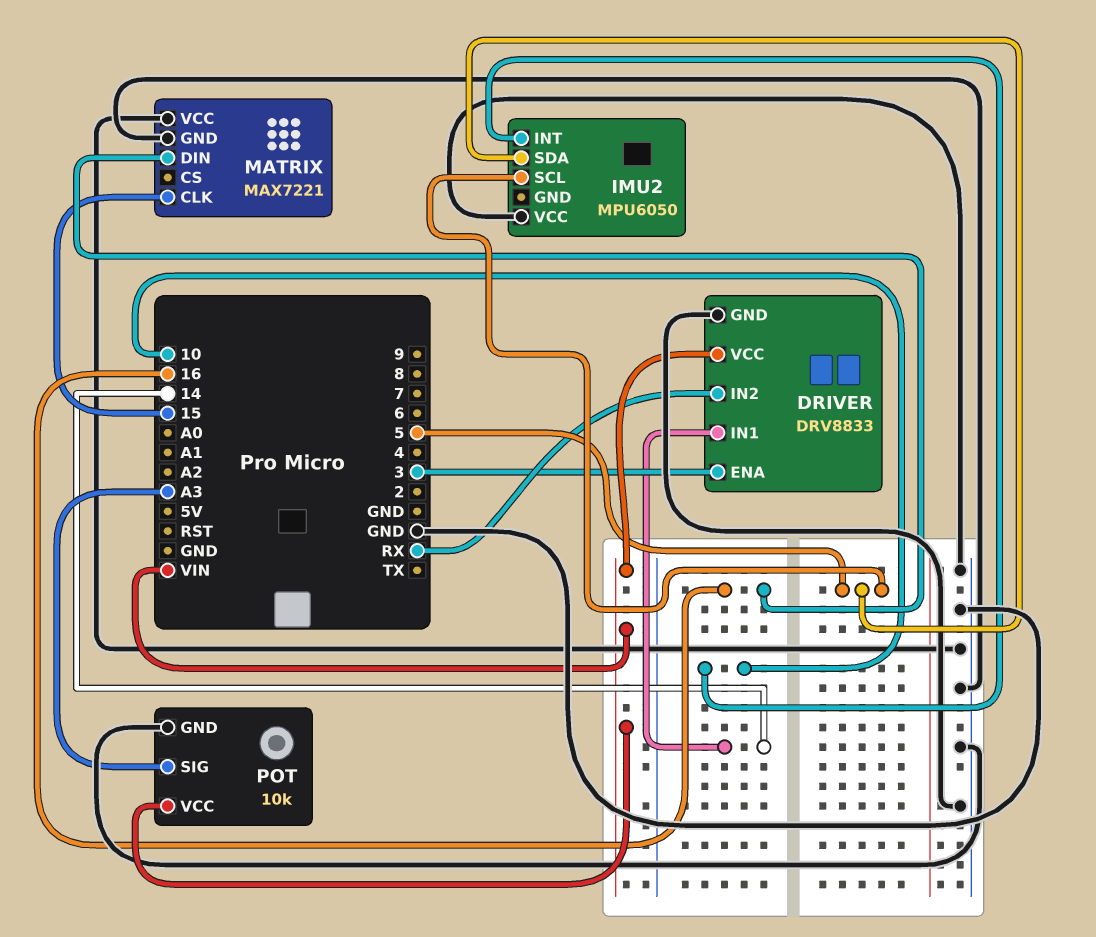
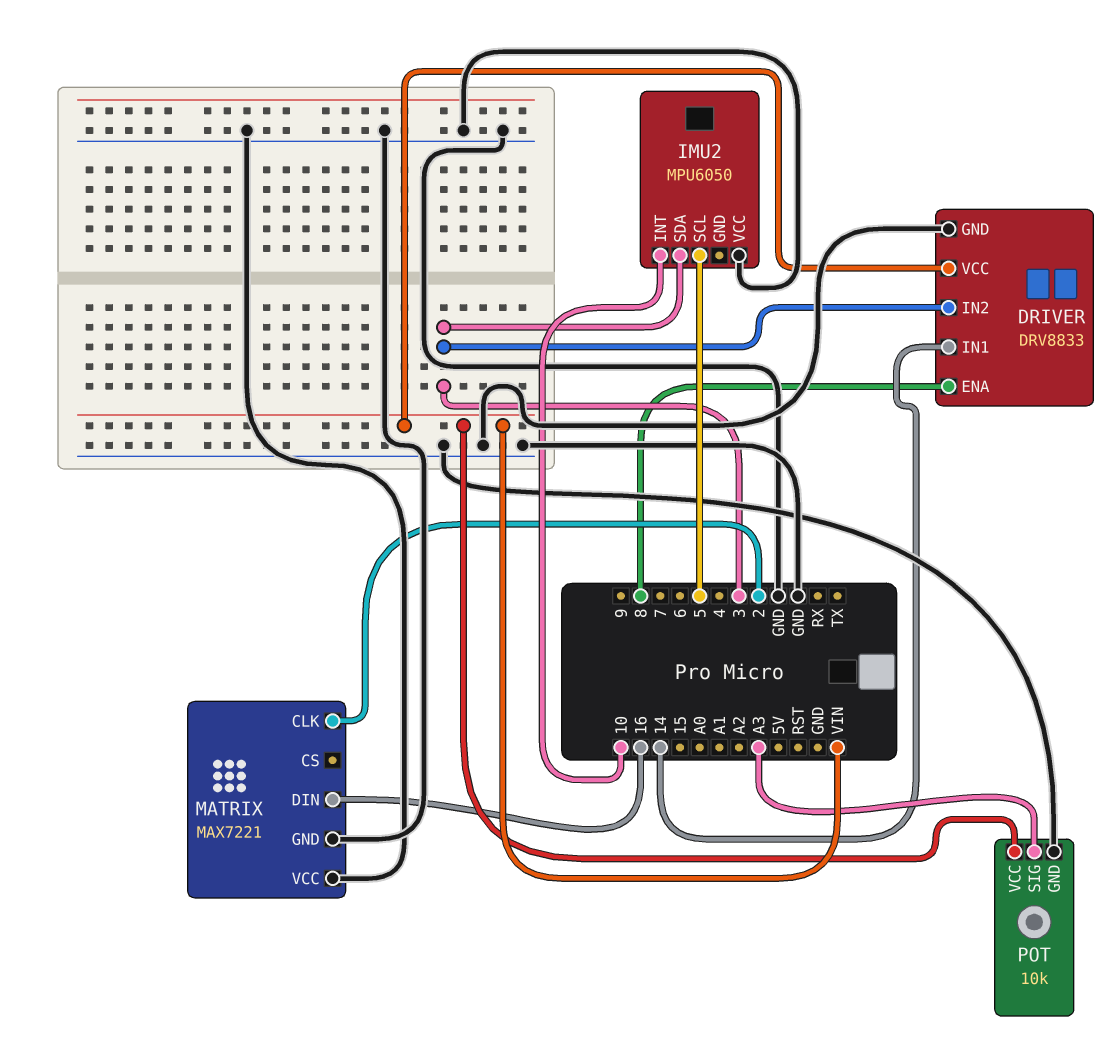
DRIVER pin ENA: 3 -> 8
DRIVER pin IN2: RX -> 3
IMU2 pin SDA: 5 -> 3
MATRIX pin CLK: 15 -> 2

